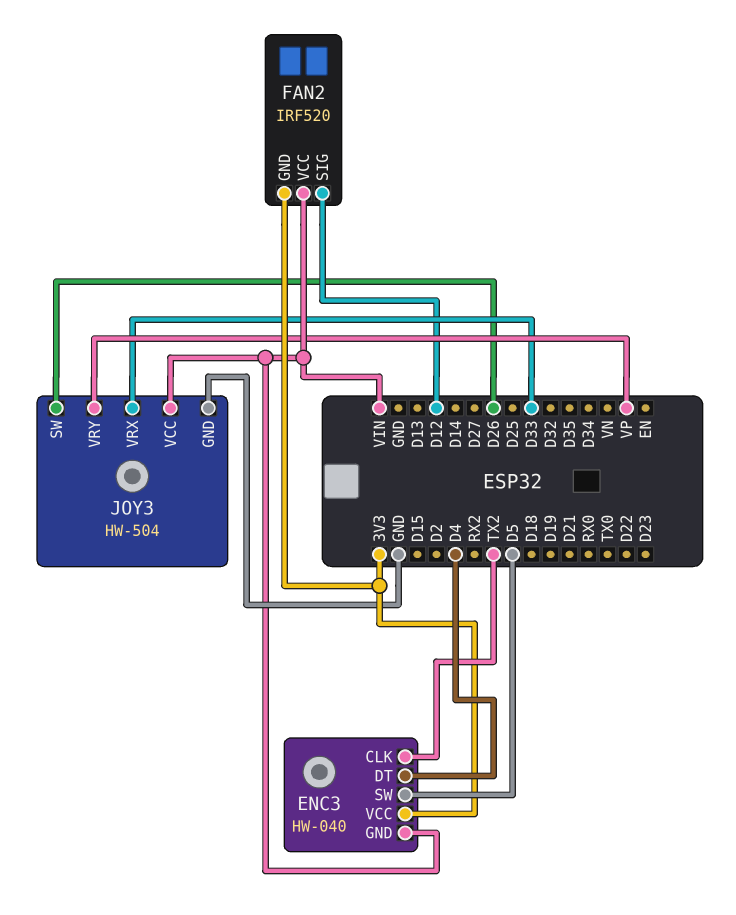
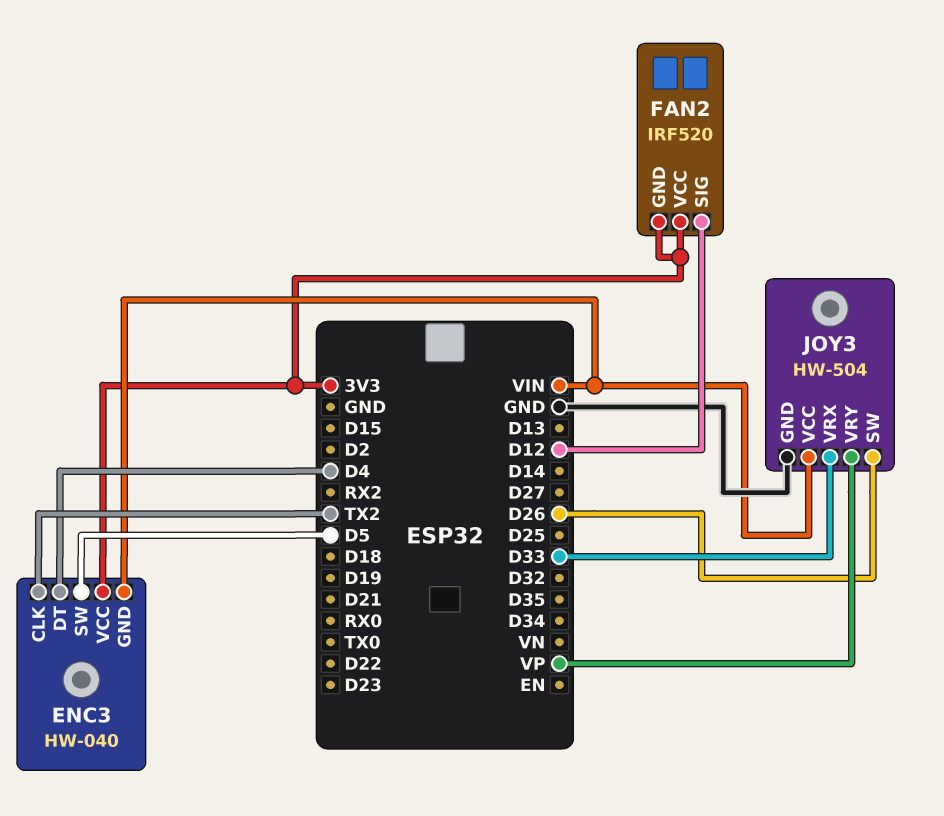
FAN2 pin VCC: VIN -> 3V3

